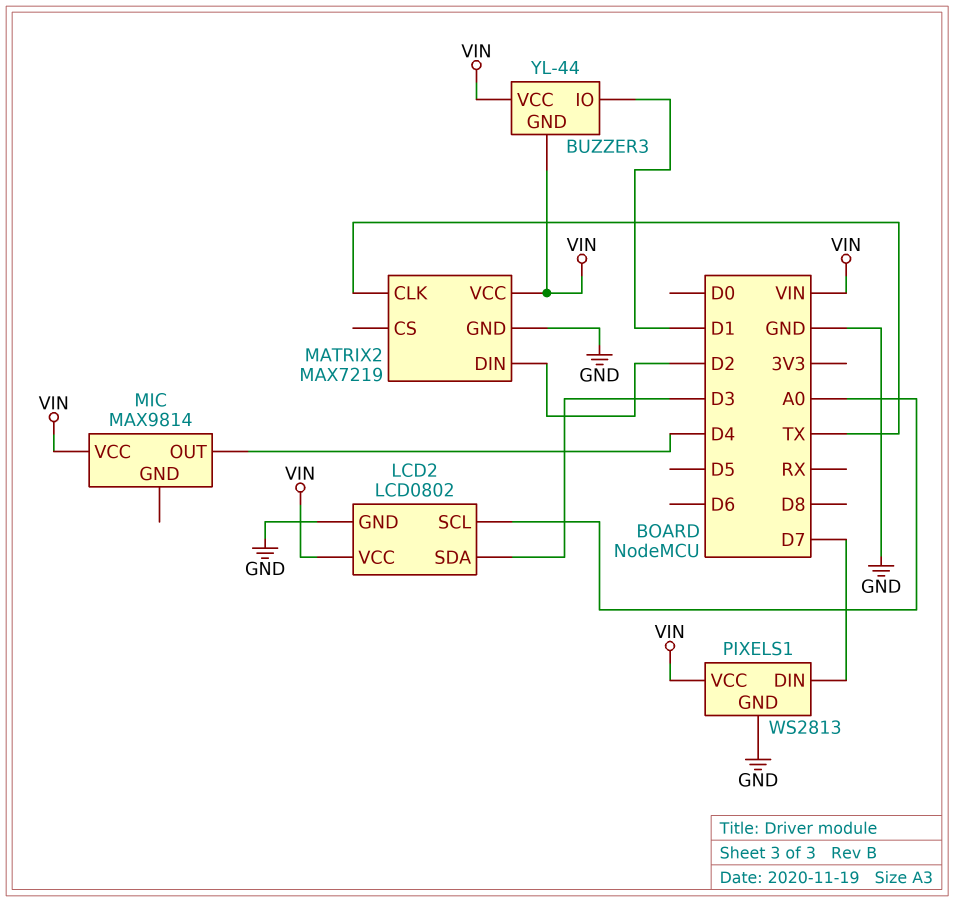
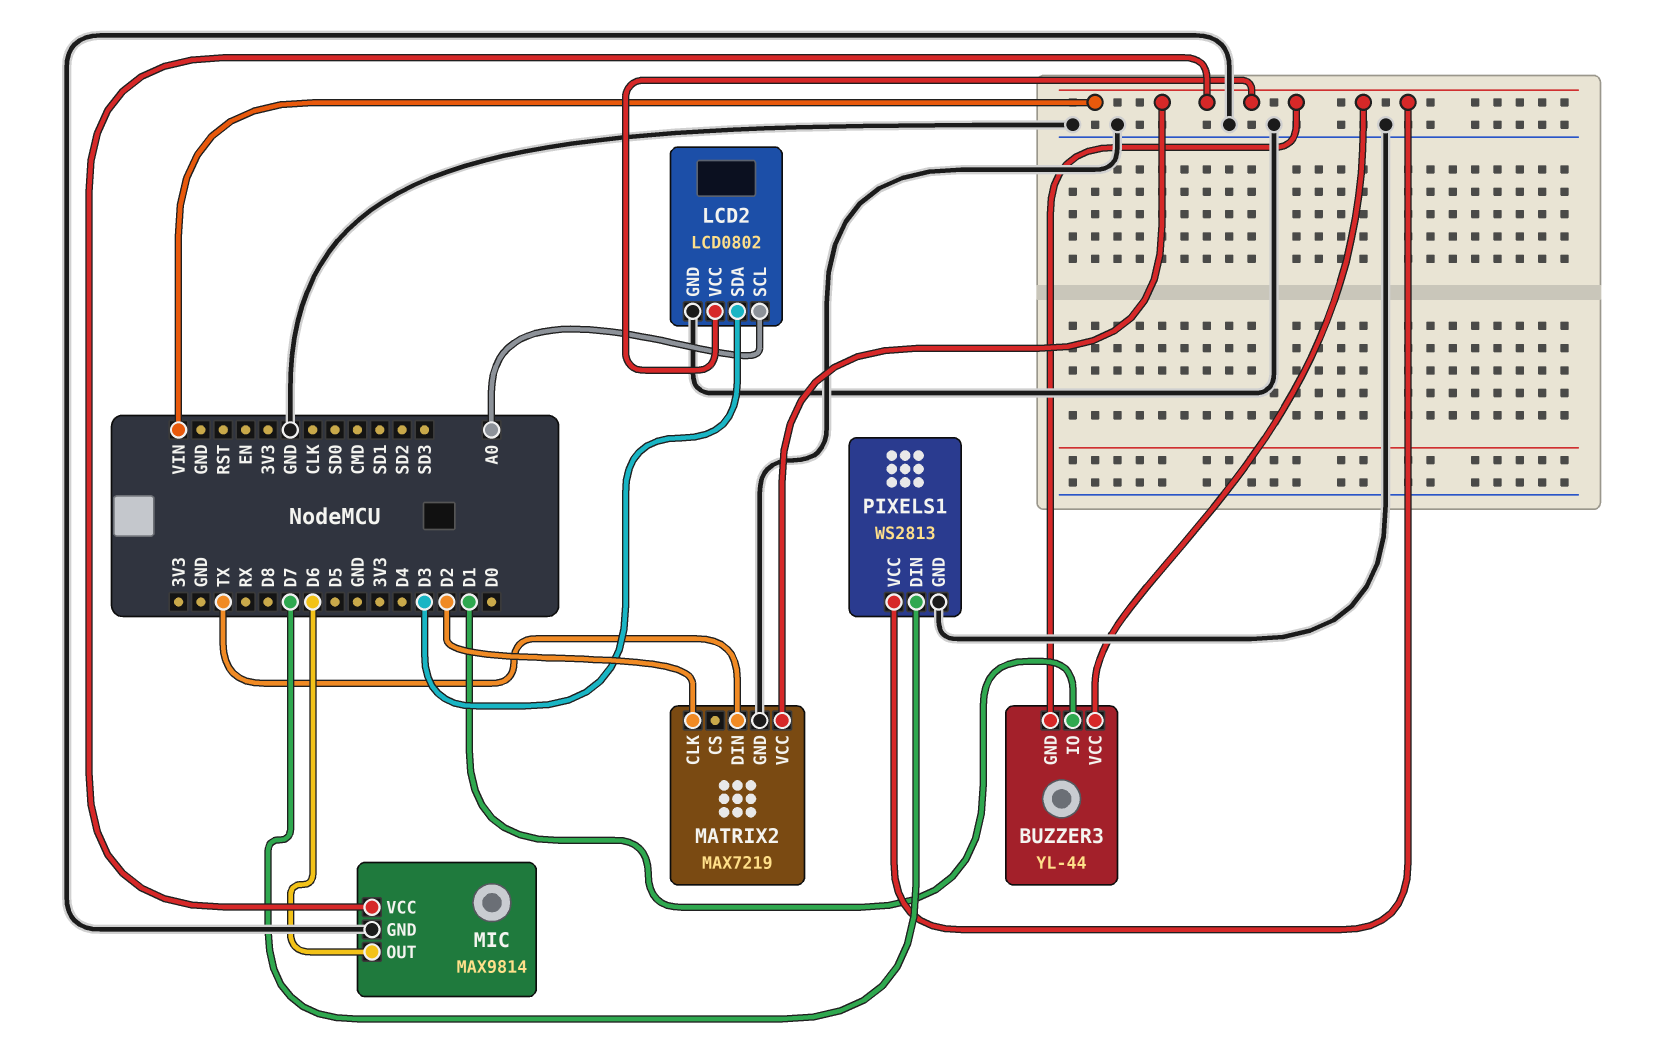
MATRIX2 pin CLK: TX -> D2
MATRIX2 pin DIN: D2 -> TX
MIC pin GND: none -> GND
MIC pin OUT: D4 -> D6

